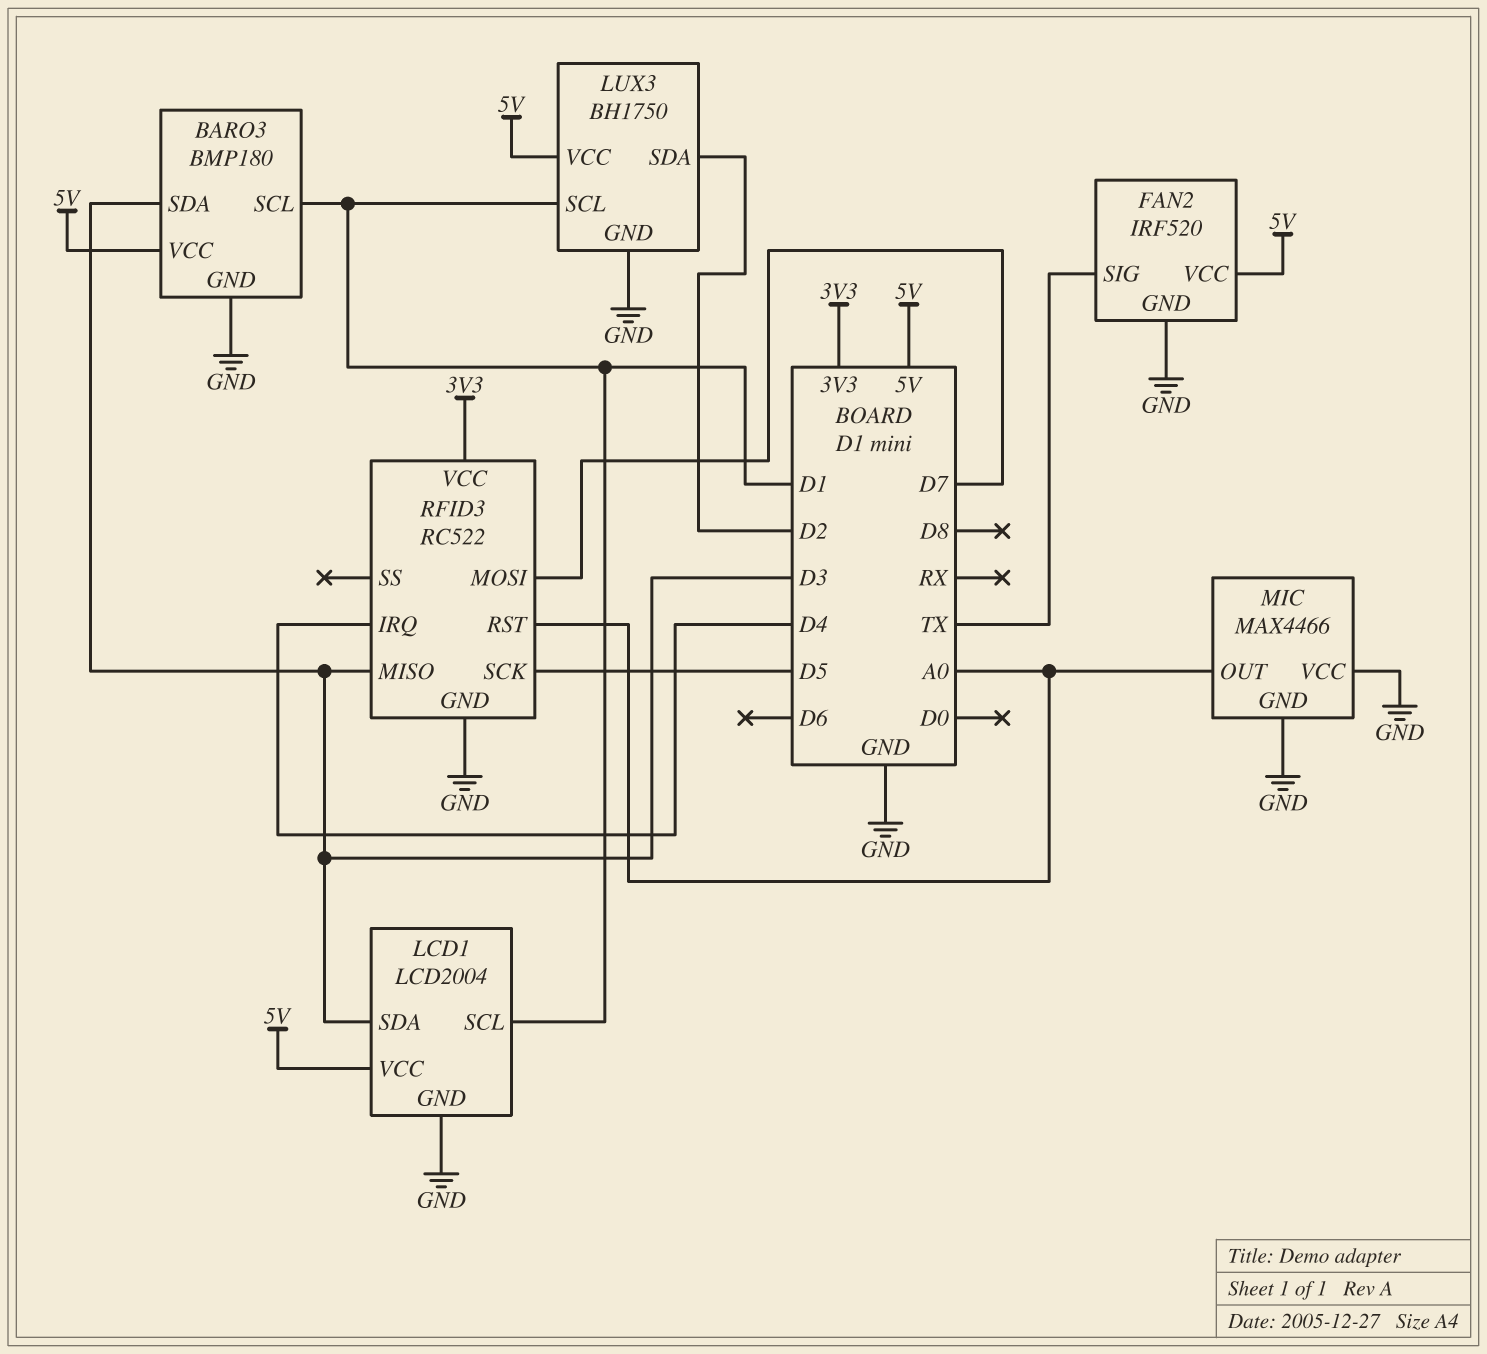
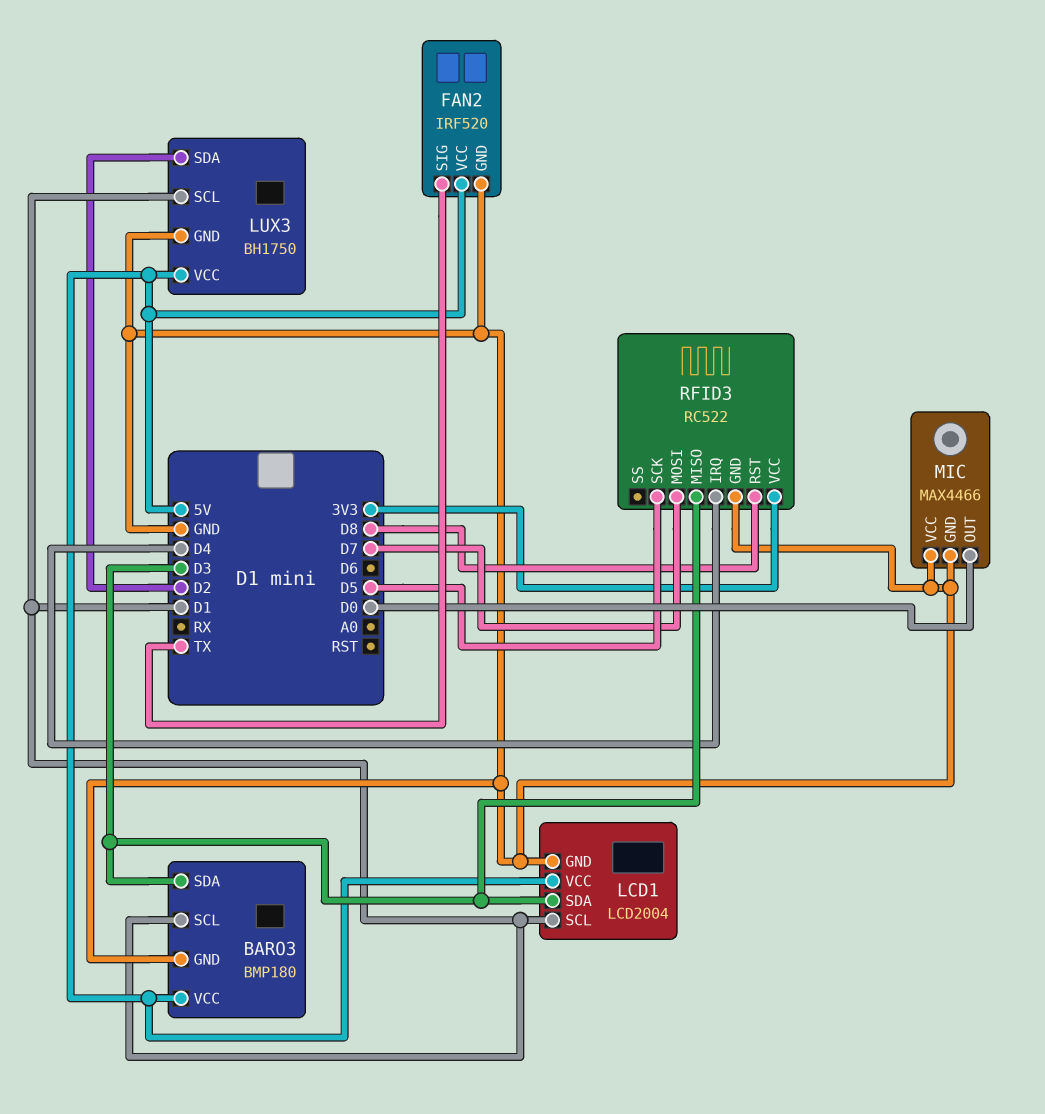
MIC pin OUT: A0 -> D0
RFID3 pin RST: A0 -> D8

